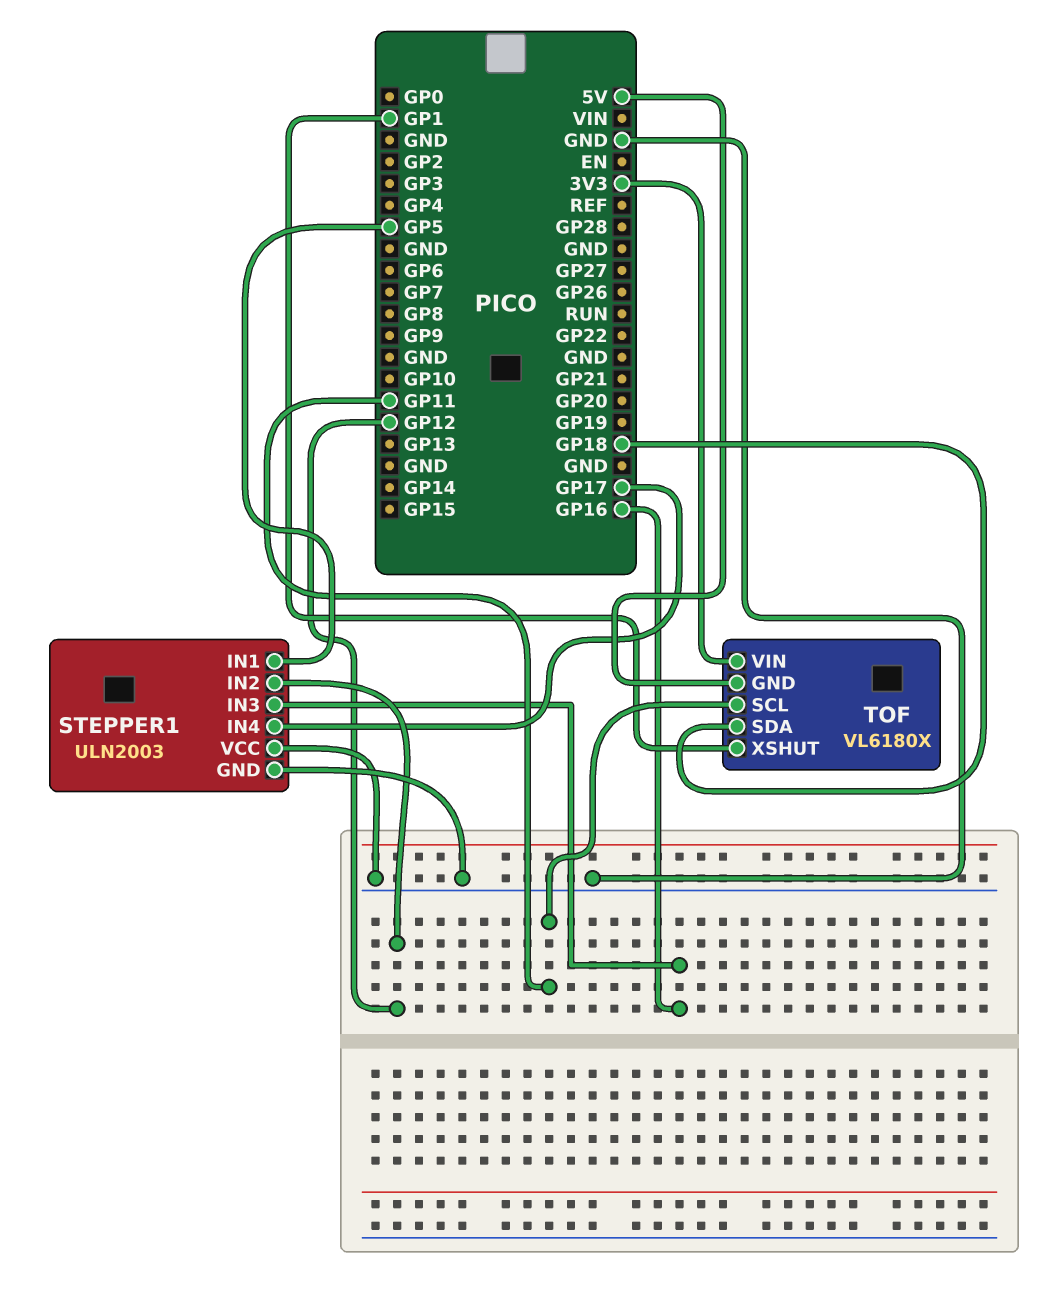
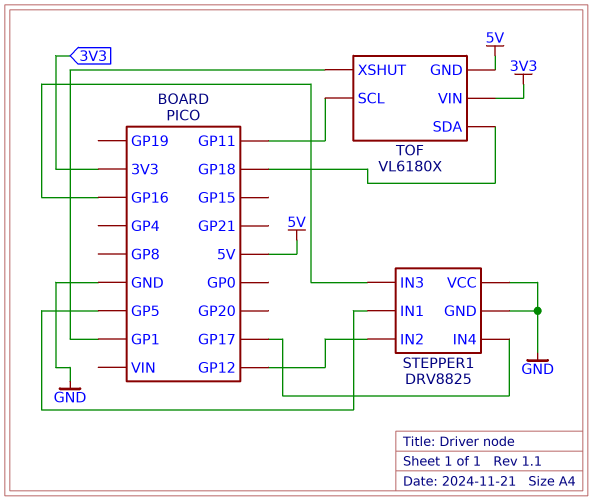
STEPPER1: ULN2003 -> DRV8825

